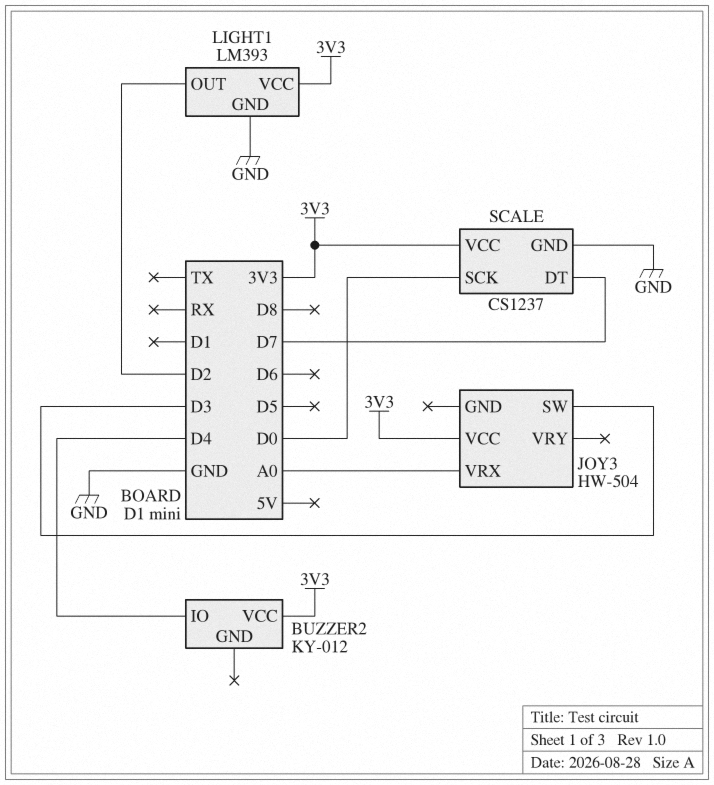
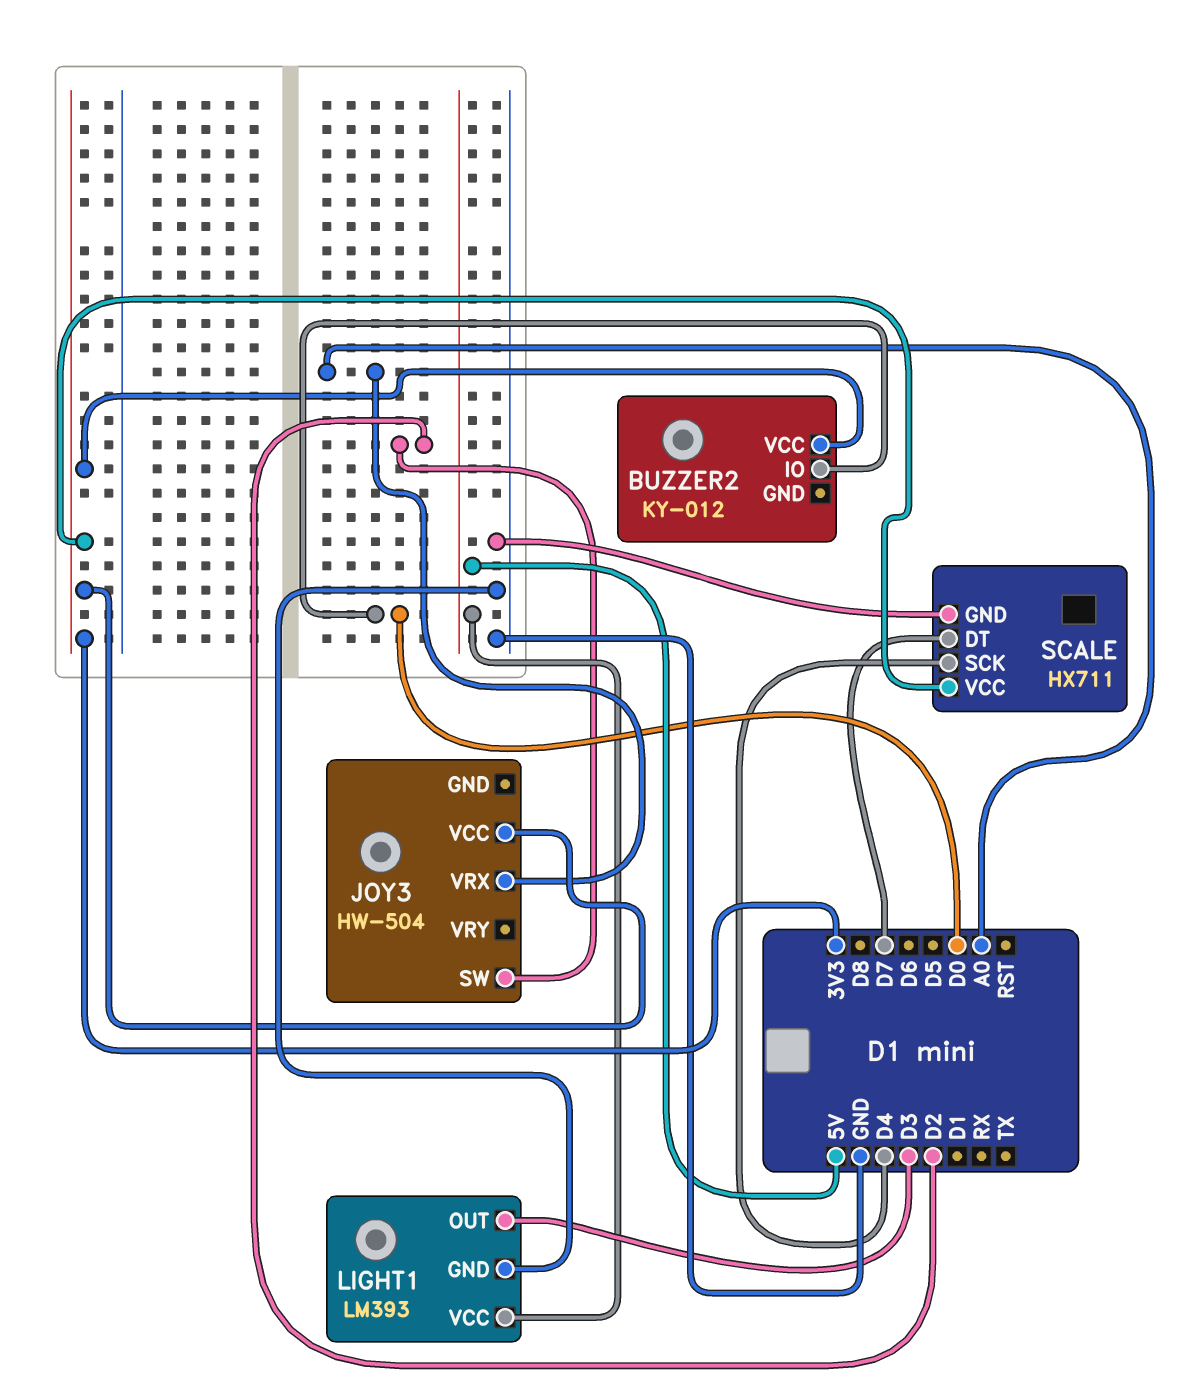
BUZZER2 pin IO: D4 -> D0
JOY3 pin SW: D3 -> D2
LIGHT1 pin OUT: D2 -> D3
LIGHT1 pin VCC: 3V3 -> 5V
SCALE: CS1237 -> HX711
SCALE pin SCK: D0 -> D4

